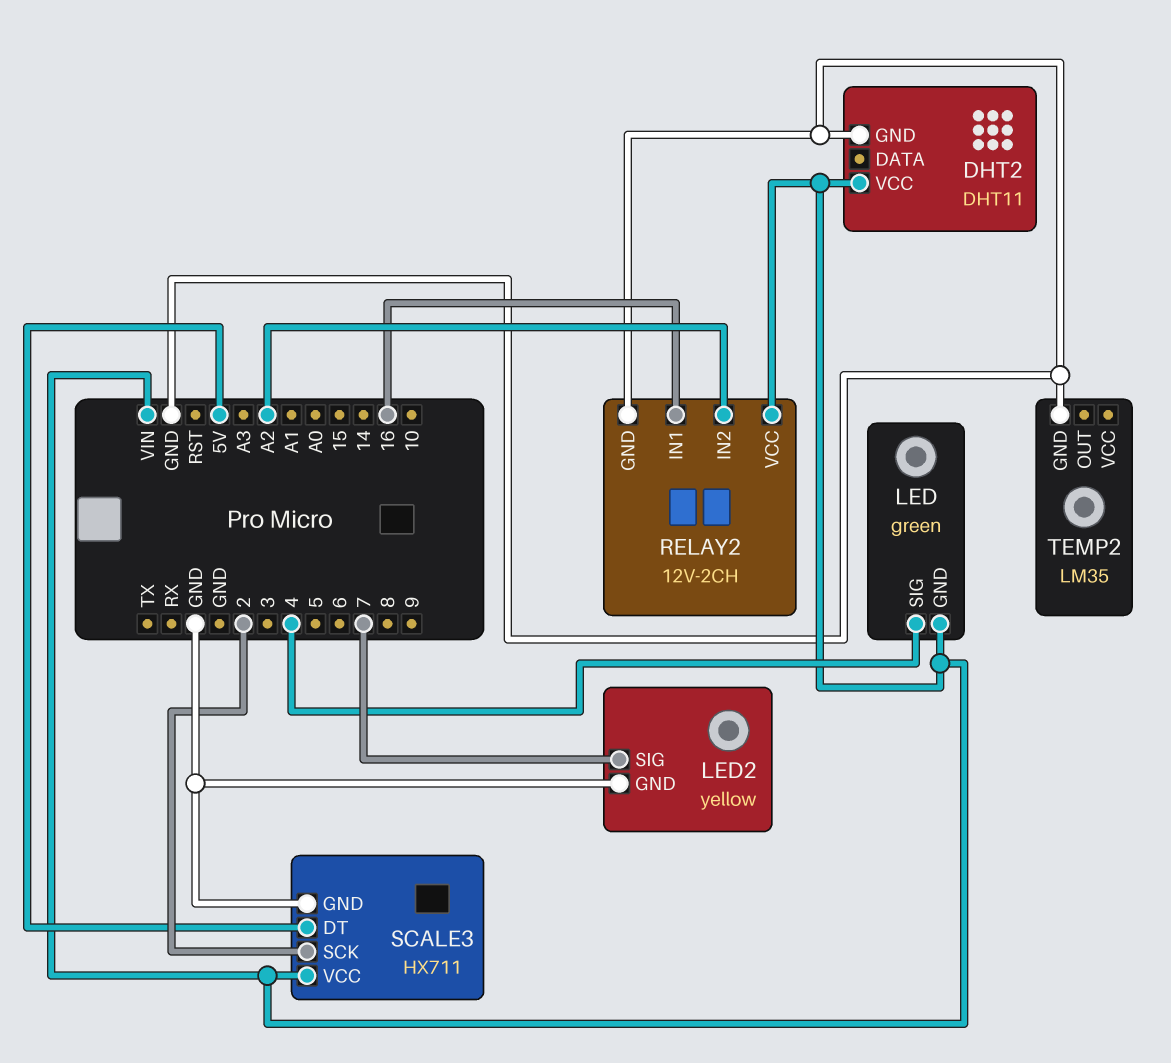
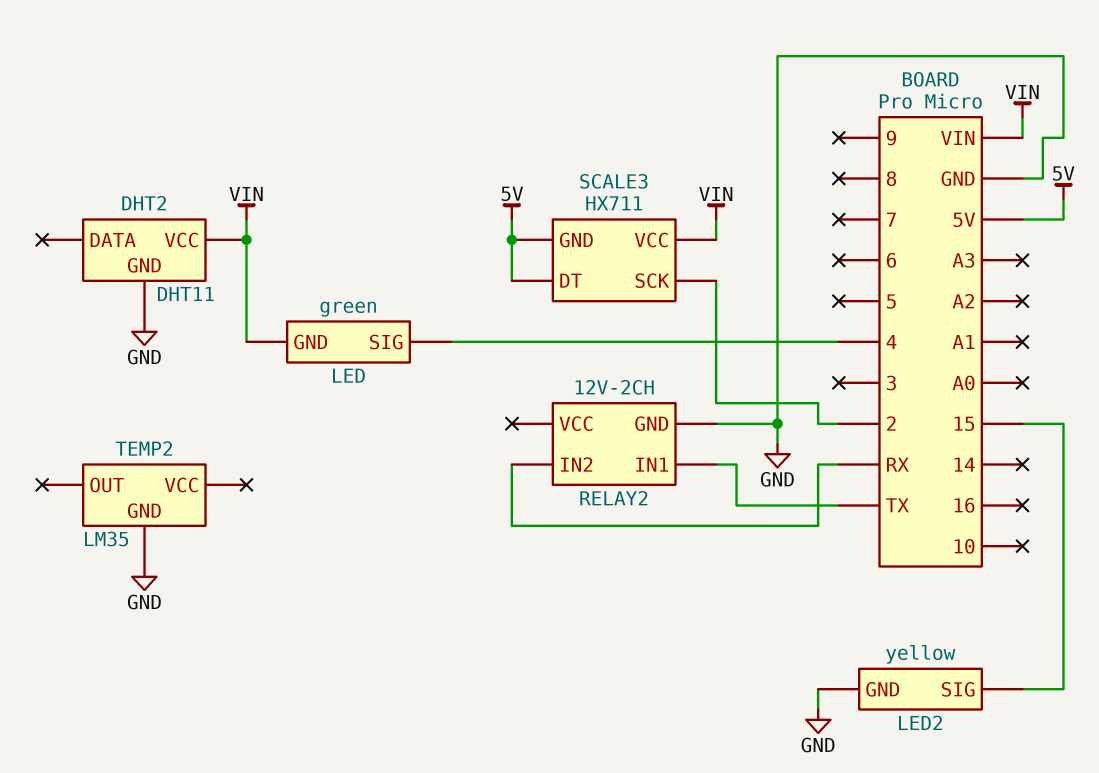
LED2 pin SIG: 7 -> 15
RELAY2 pin IN1: 16 -> TX
RELAY2 pin IN2: A2 -> RX
RELAY2 pin VCC: VIN -> none
SCALE3 pin GND: GND -> 5V

